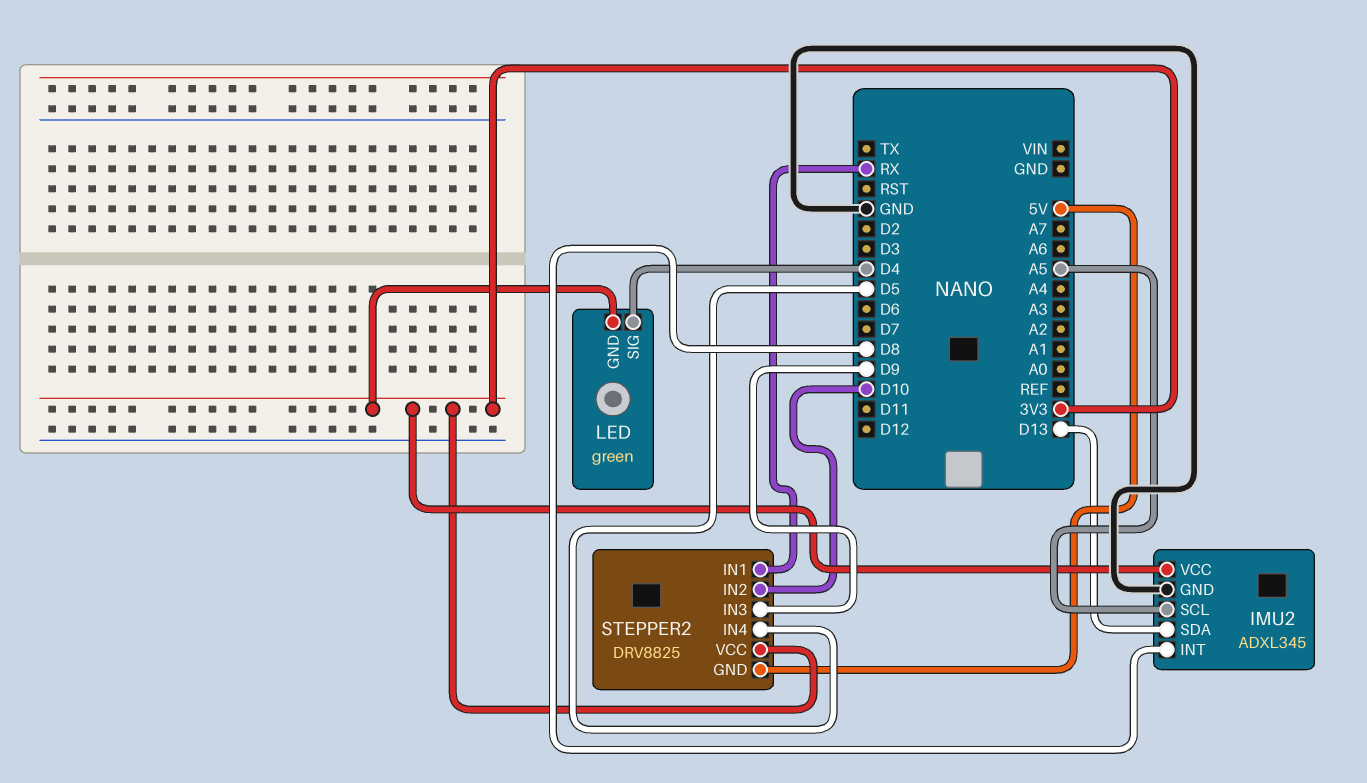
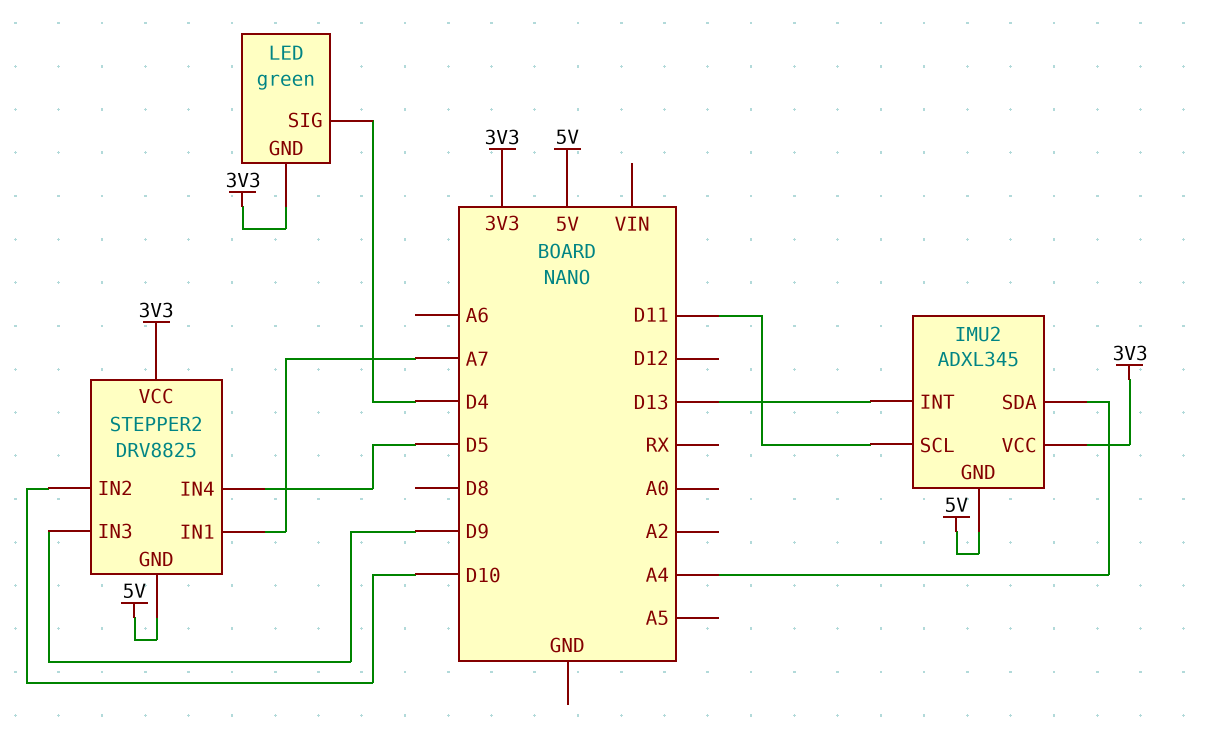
IMU2 pin GND: GND -> 5V
IMU2 pin INT: D8 -> D13
IMU2 pin SCL: A5 -> D11
IMU2 pin SDA: D13 -> A4
STEPPER2 pin IN1: RX -> A7

